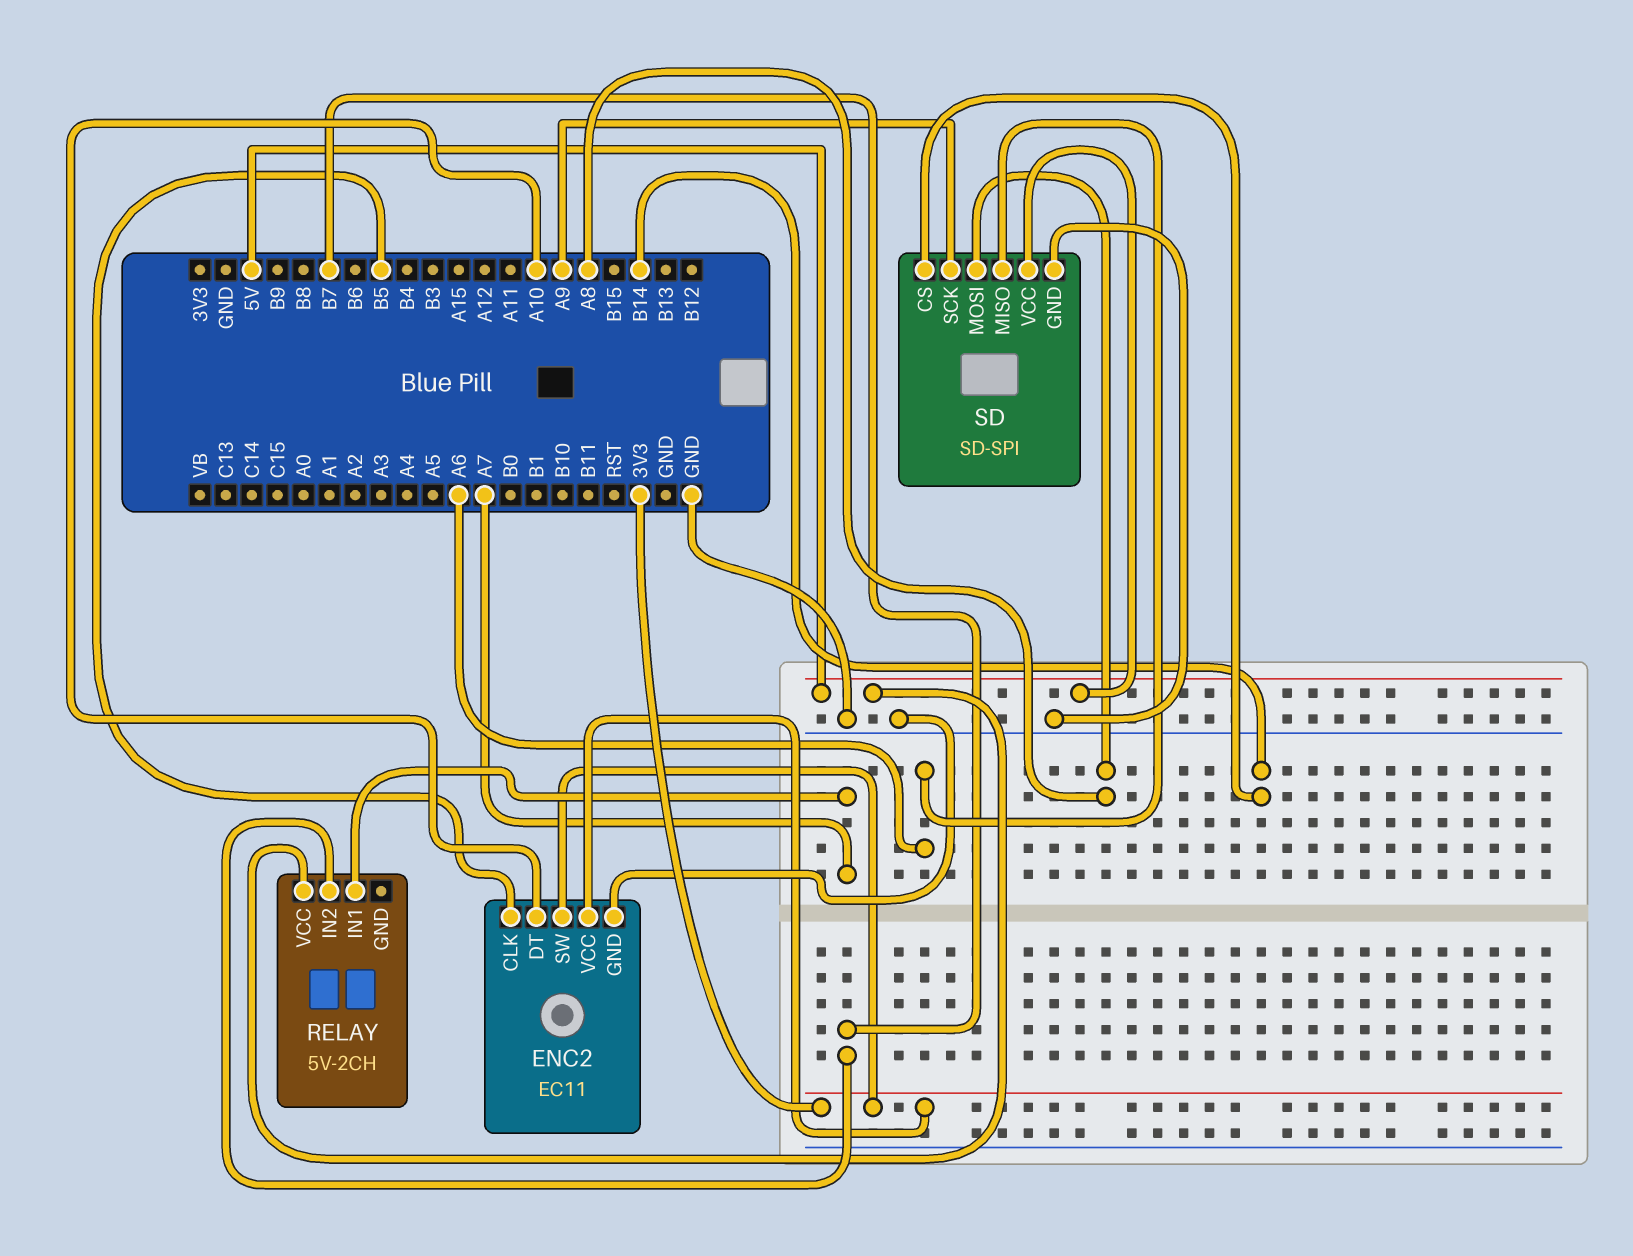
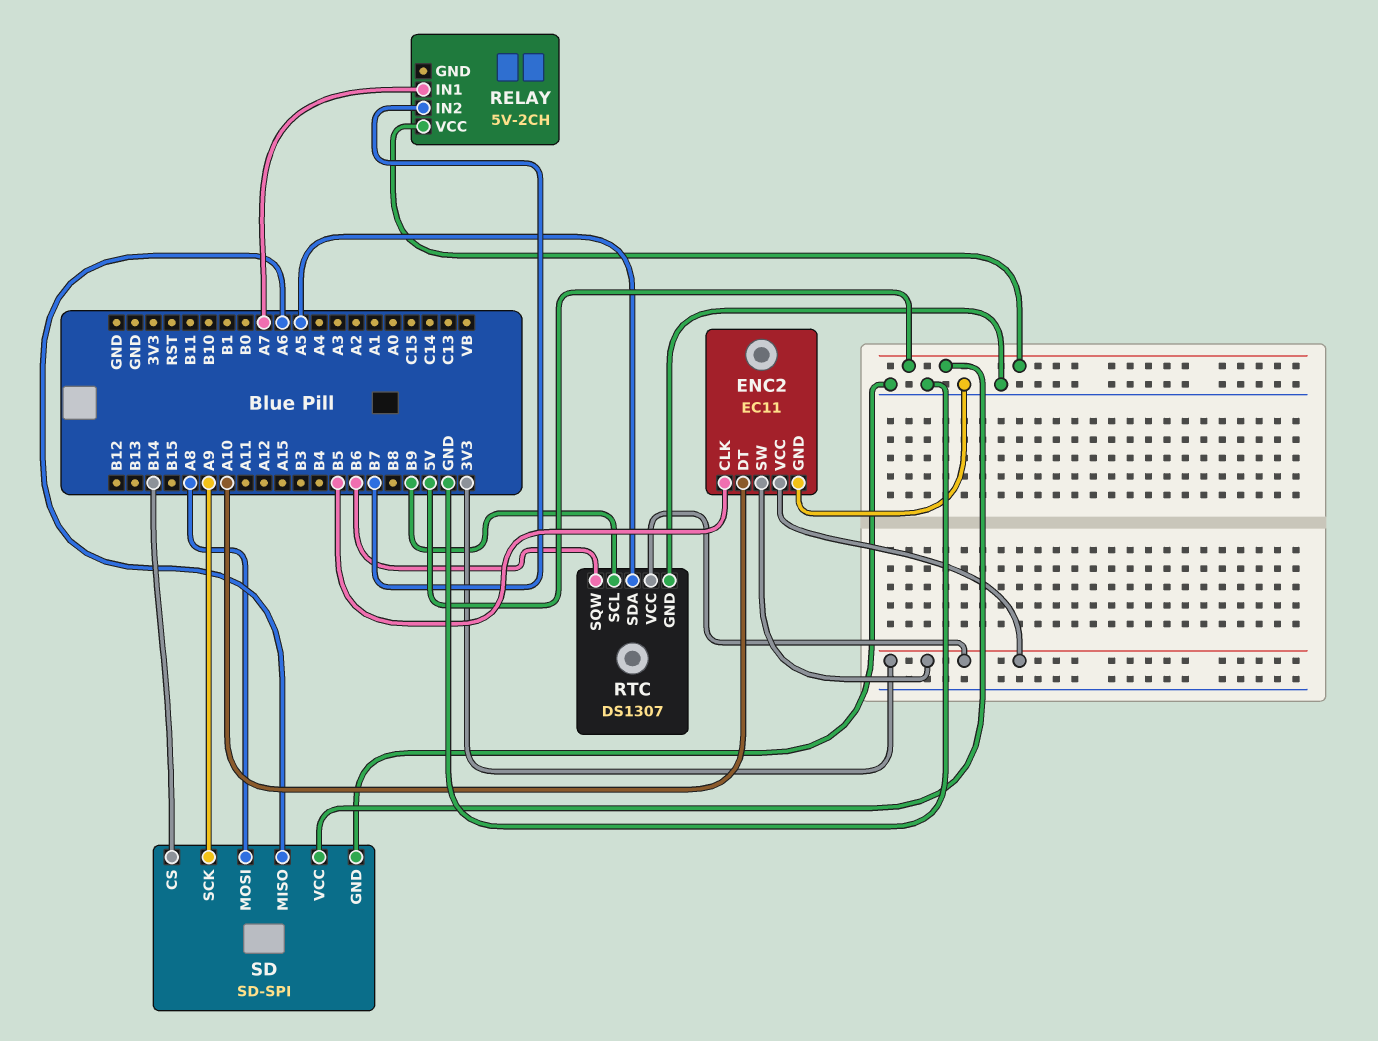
RTC: none -> DS1307
RTC pin GND: none -> GND
RTC pin SCL: none -> B9
RTC pin SDA: none -> A5
RTC pin SQW: none -> B6
RTC pin VCC: none -> 3V3

